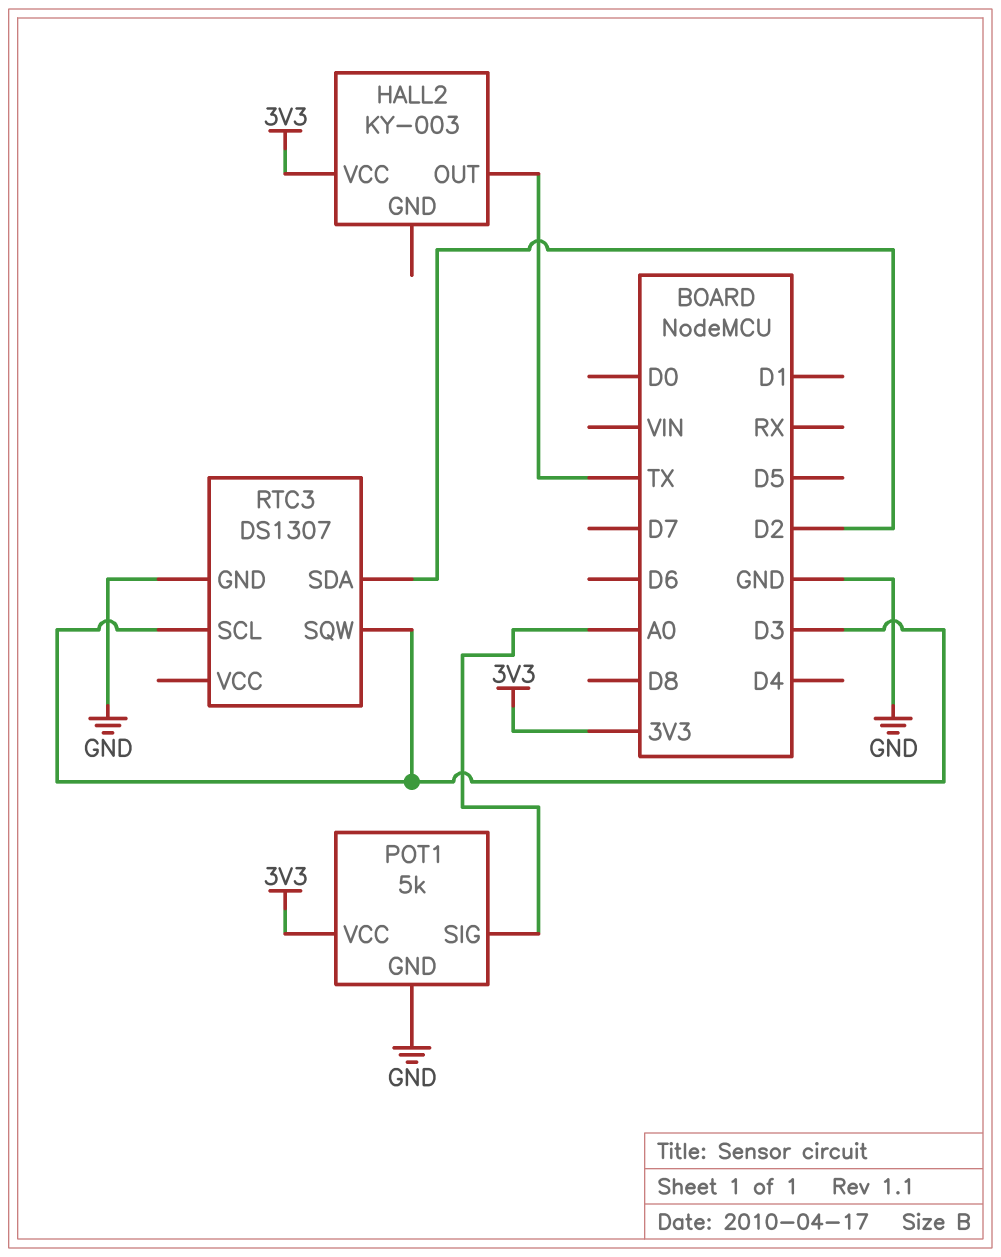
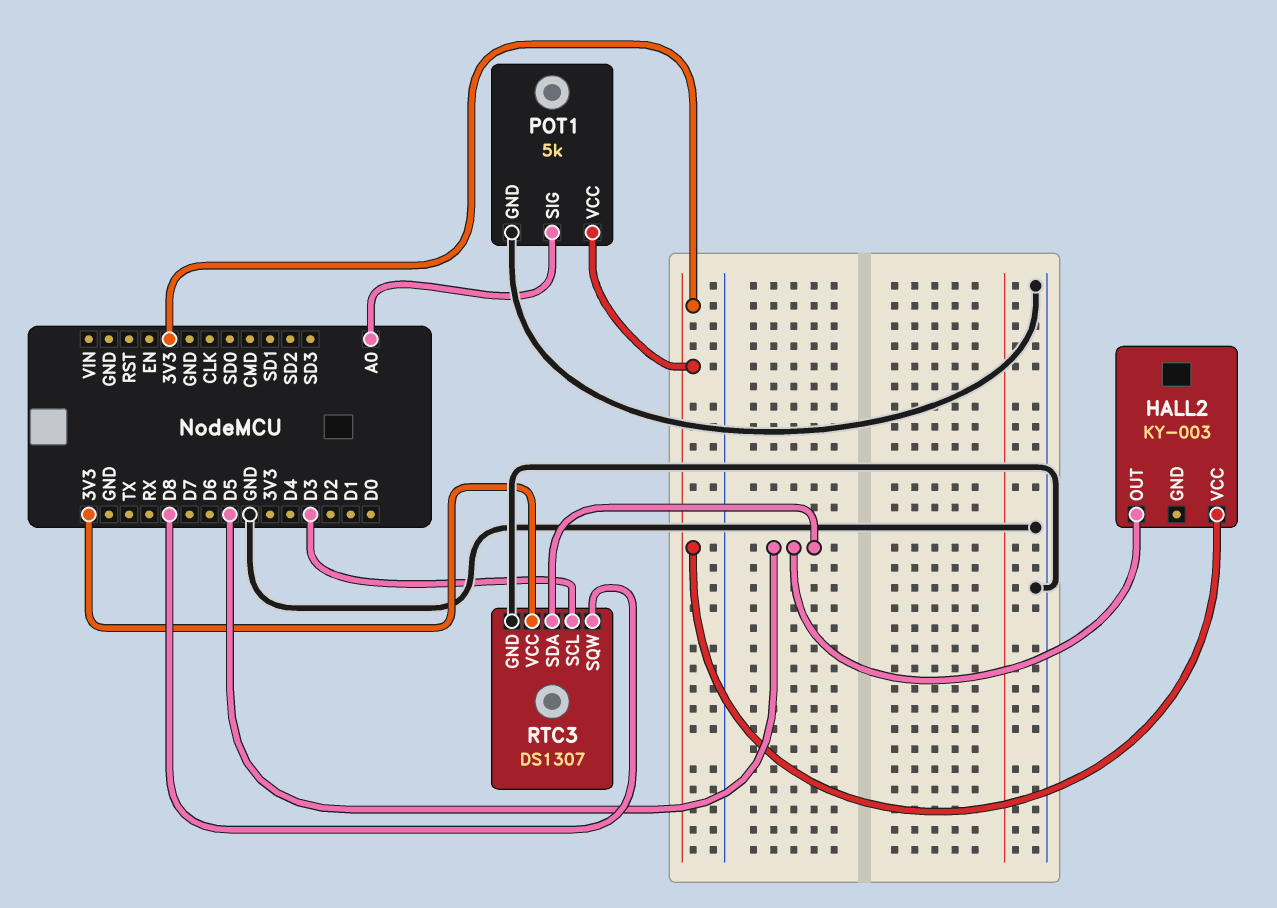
HALL2 pin OUT: TX -> D5
RTC3 pin SDA: D2 -> D5
RTC3 pin SQW: D3 -> D8
RTC3 pin VCC: none -> 3V3

